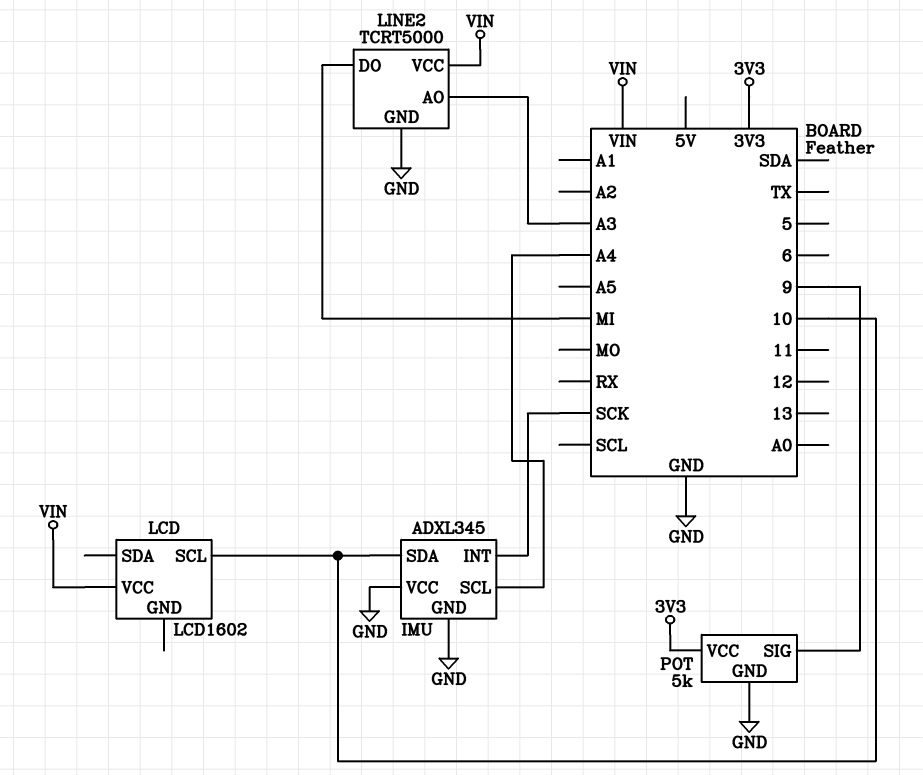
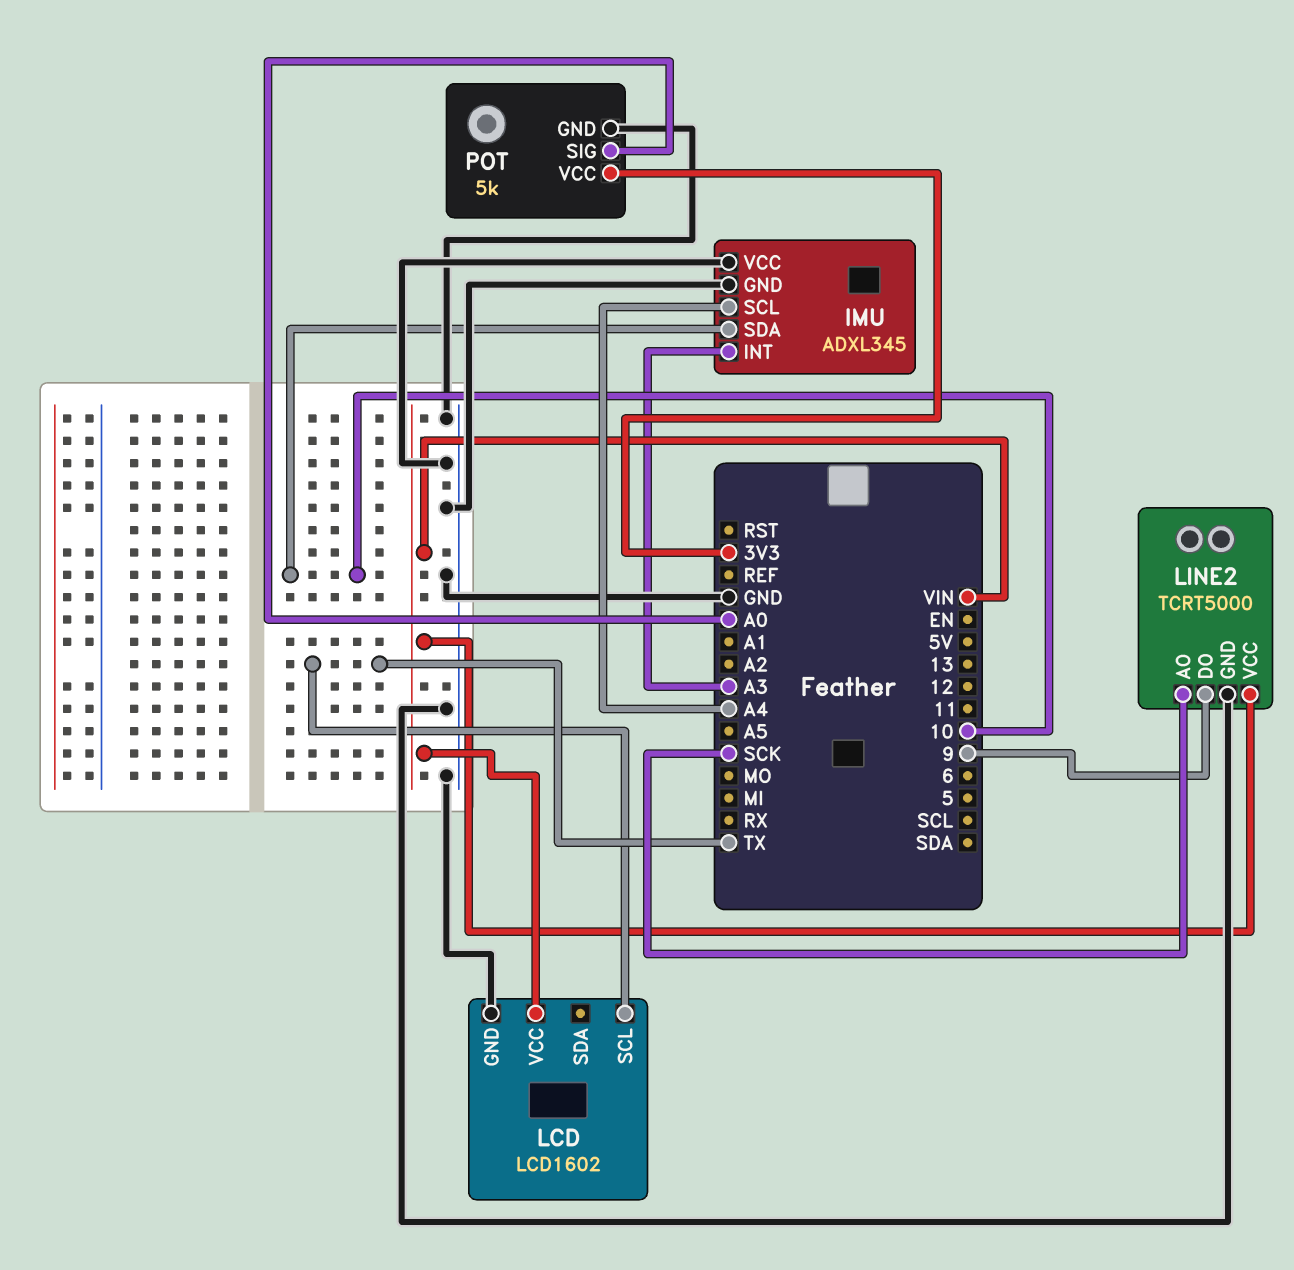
IMU pin INT: SCK -> A3
LCD pin GND: none -> GND
LCD pin SCL: 10 -> TX
LINE2 pin AO: A3 -> SCK
LINE2 pin DO: MI -> 9
POT pin SIG: 9 -> A0

